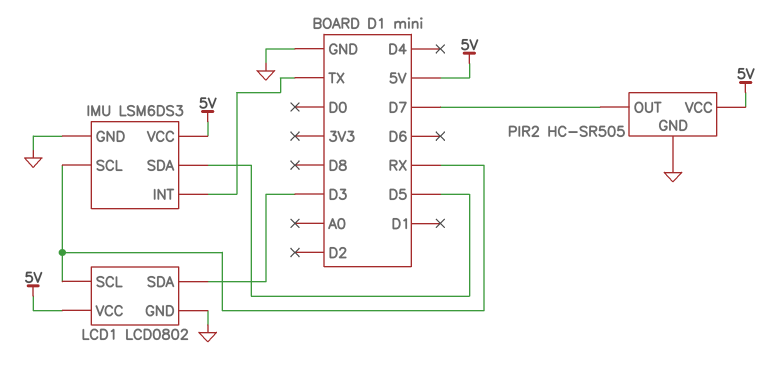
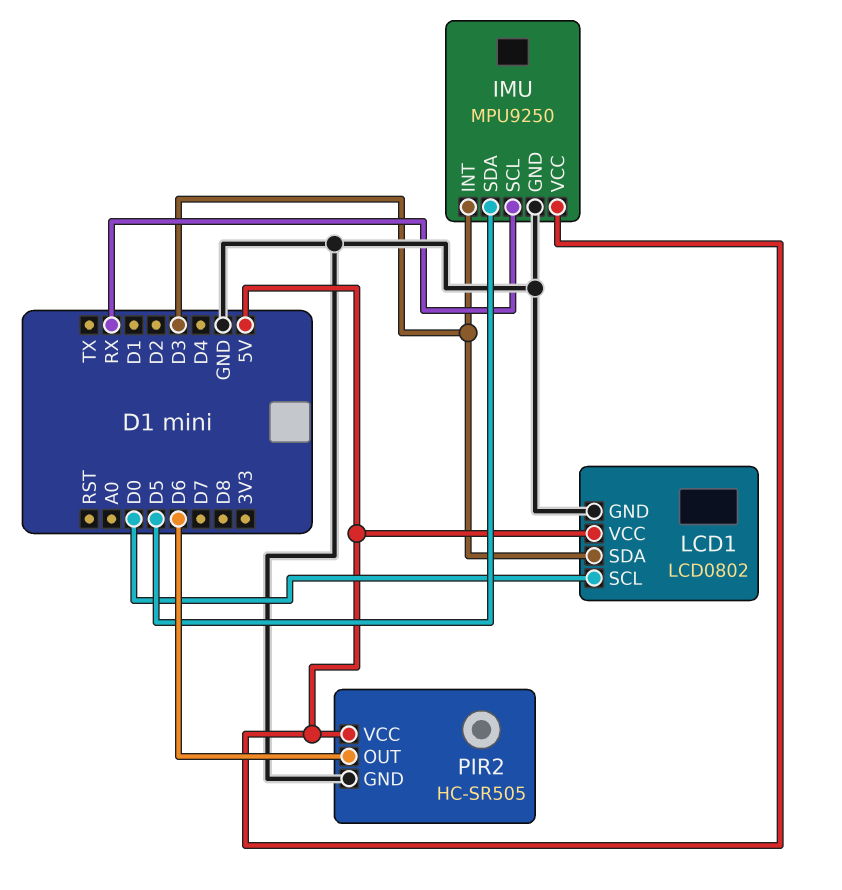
IMU: LSM6DS3 -> MPU9250
IMU pin INT: TX -> D3
LCD1 pin SCL: RX -> D0
PIR2 pin OUT: D7 -> D6

